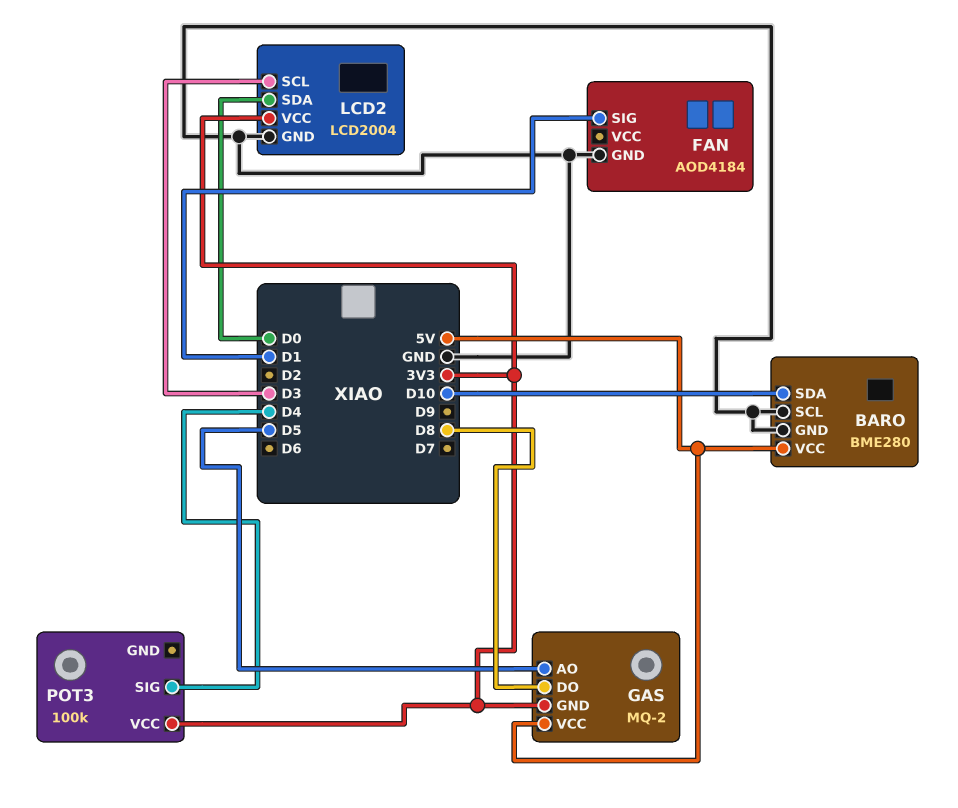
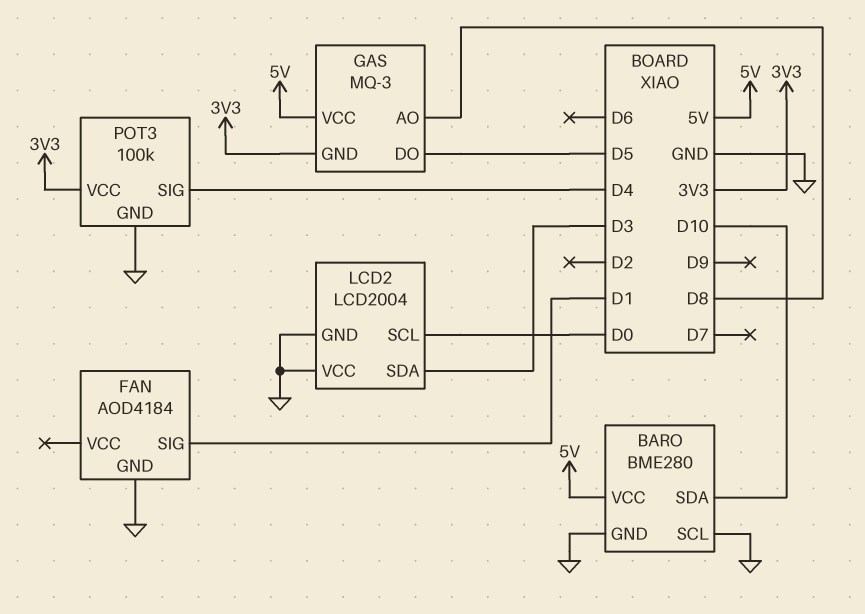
GAS: MQ-2 -> MQ-3
GAS pin AO: D5 -> D8
GAS pin DO: D8 -> D5
LCD2 pin SCL: D3 -> D0
LCD2 pin SDA: D0 -> D3
LCD2 pin VCC: 3V3 -> GND
POT3 pin GND: none -> GND

